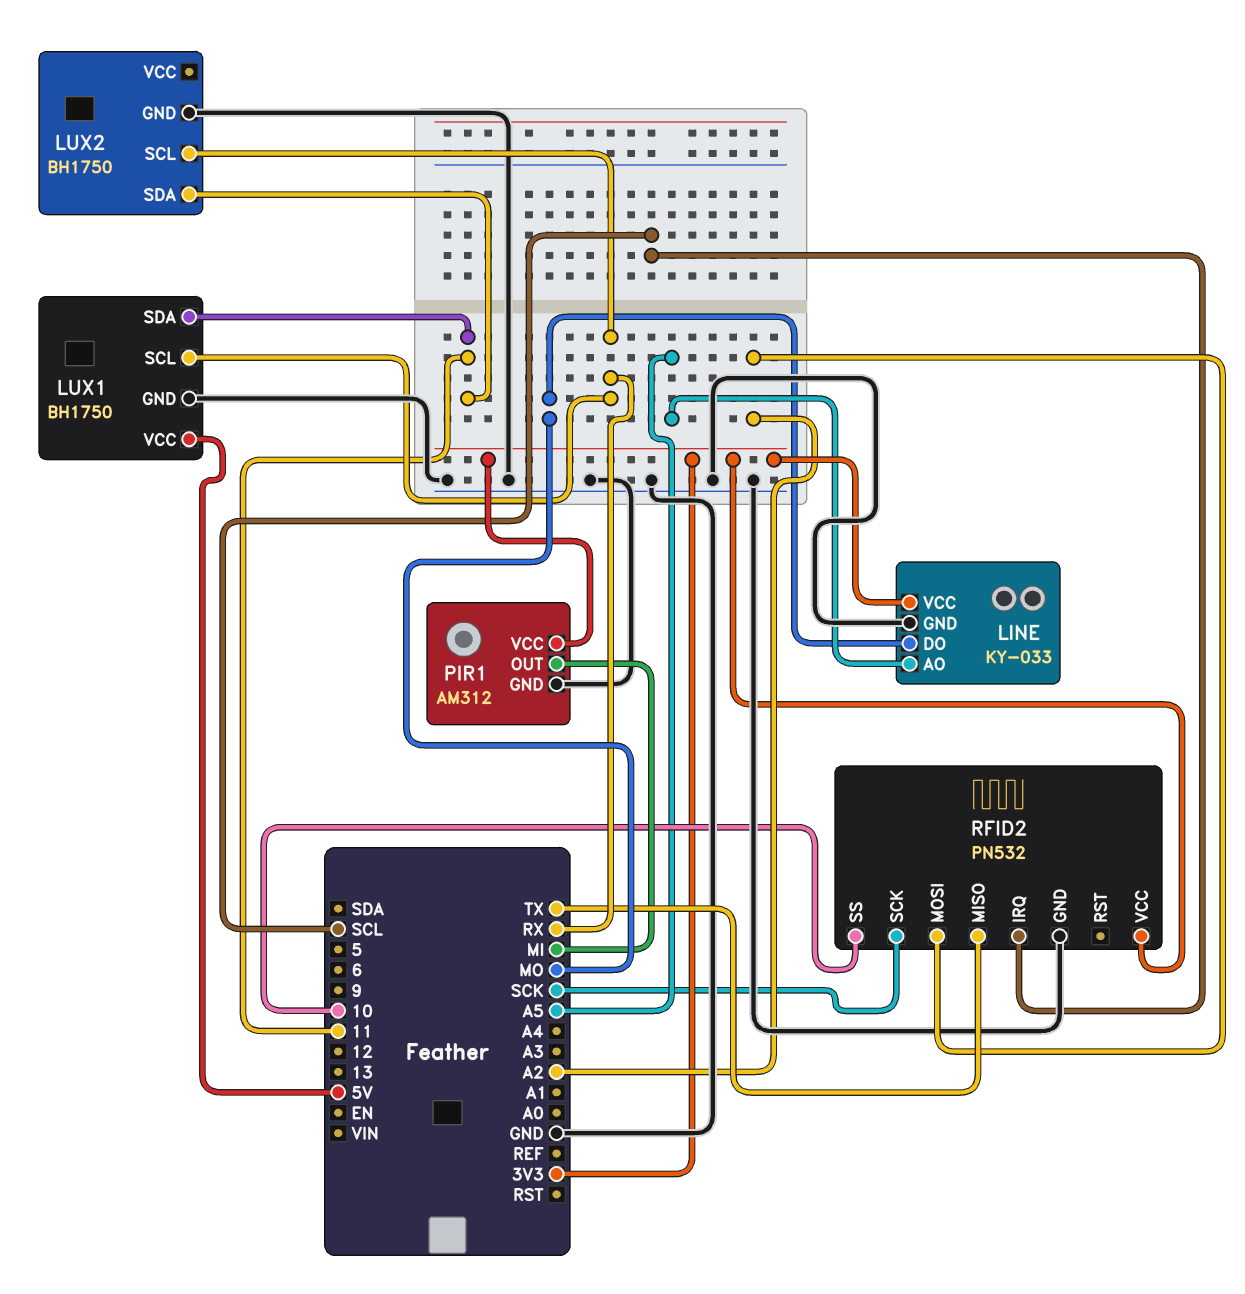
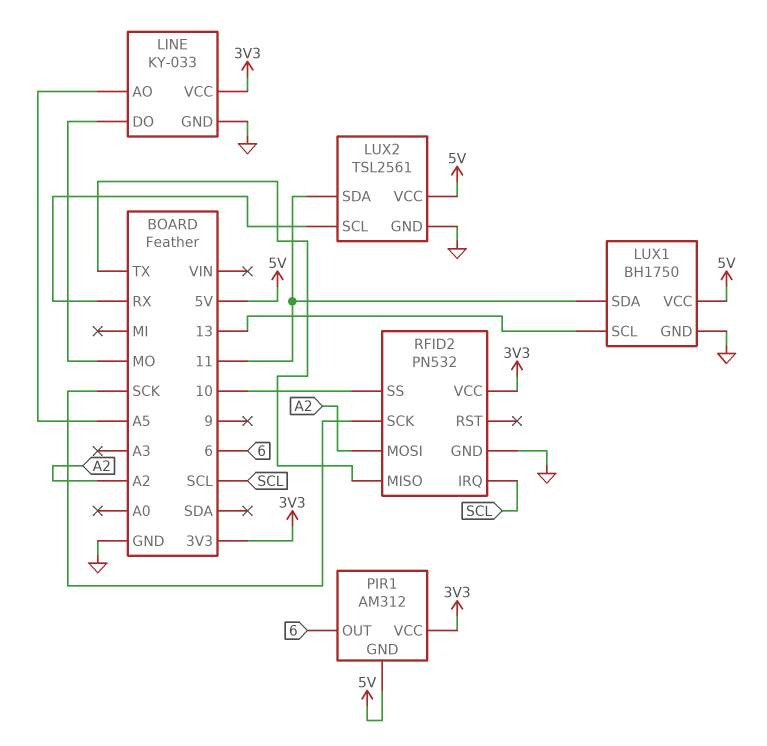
LUX1 pin SCL: RX -> 13
LUX2: BH1750 -> TSL2561
LUX2 pin VCC: none -> 5V
PIR1 pin GND: GND -> 5V
PIR1 pin OUT: MI -> 6

